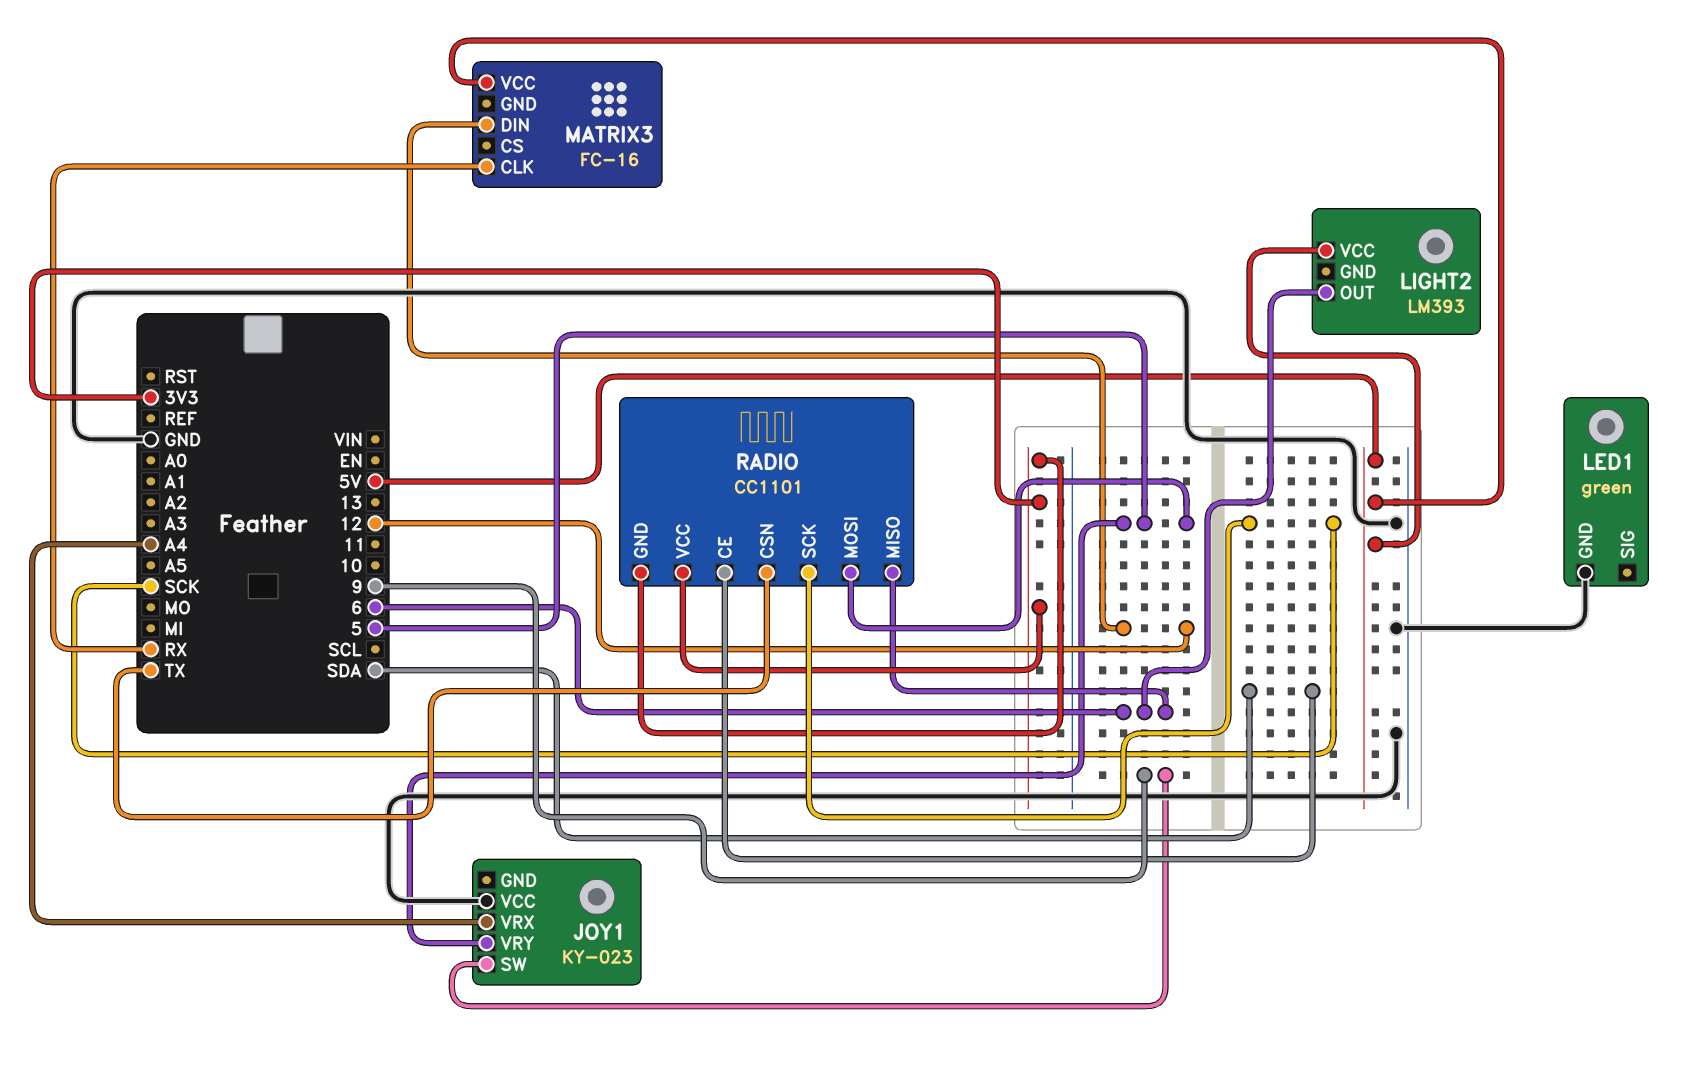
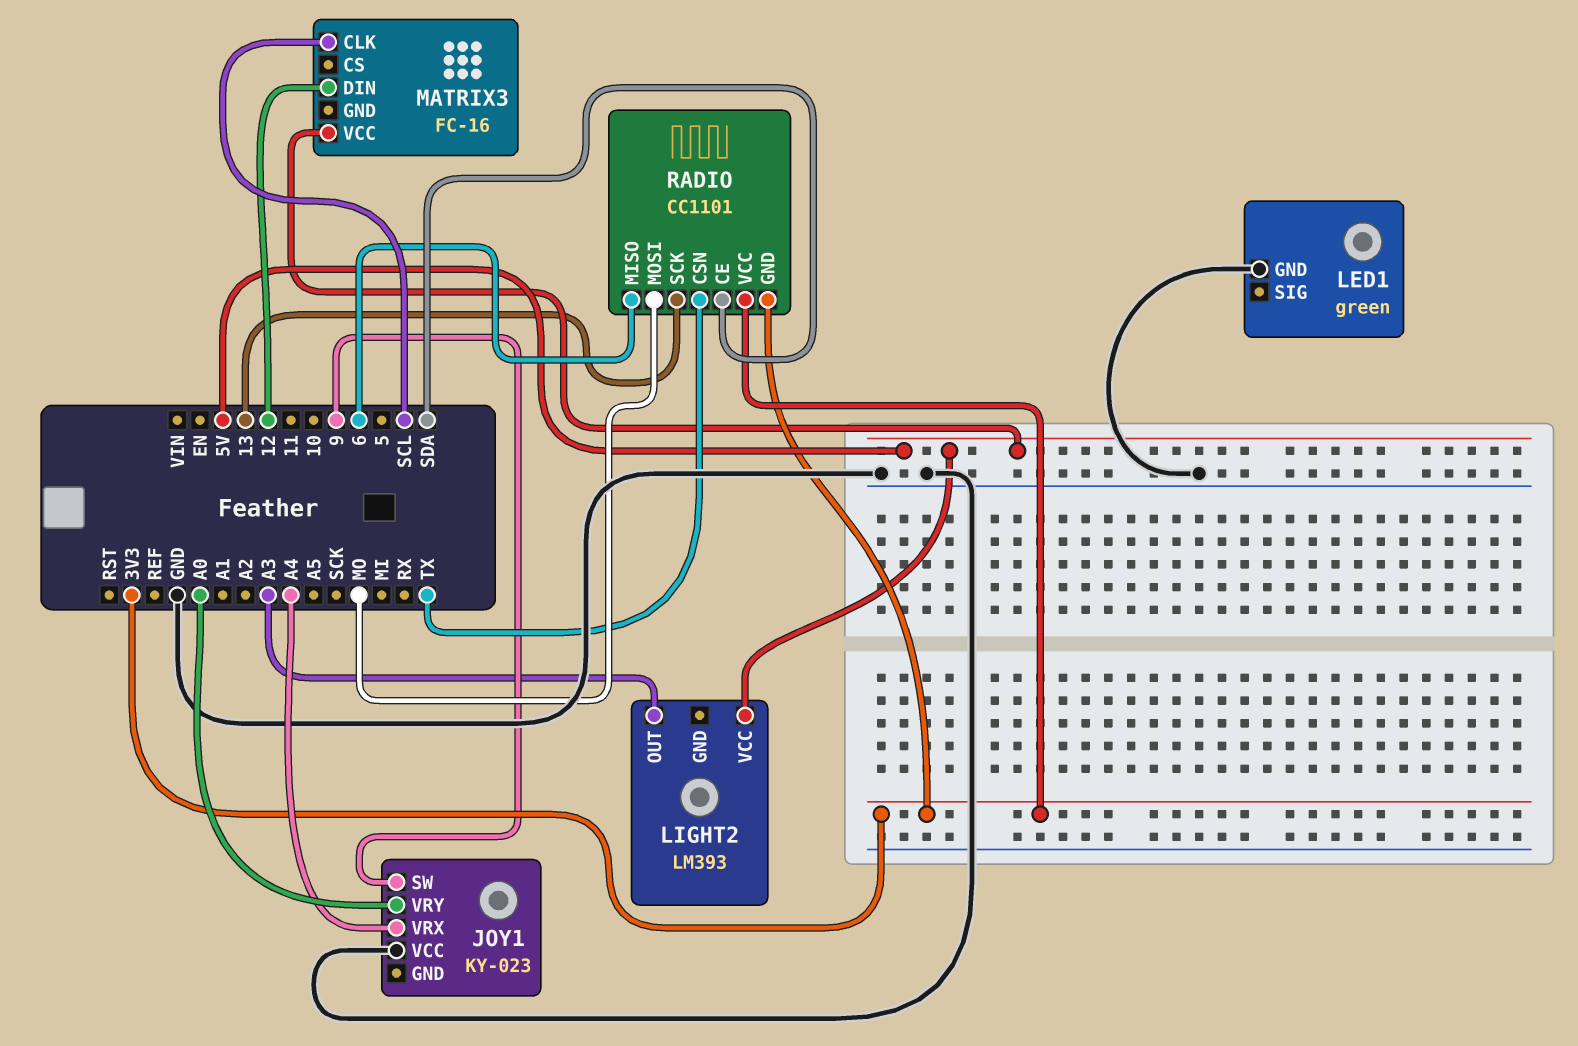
JOY1 pin VRY: 5 -> A0
LIGHT2 pin OUT: 6 -> A3
MATRIX3 pin CLK: RX -> SCL
RADIO pin MOSI: 5 -> MO
RADIO pin SCK: SCK -> 13

